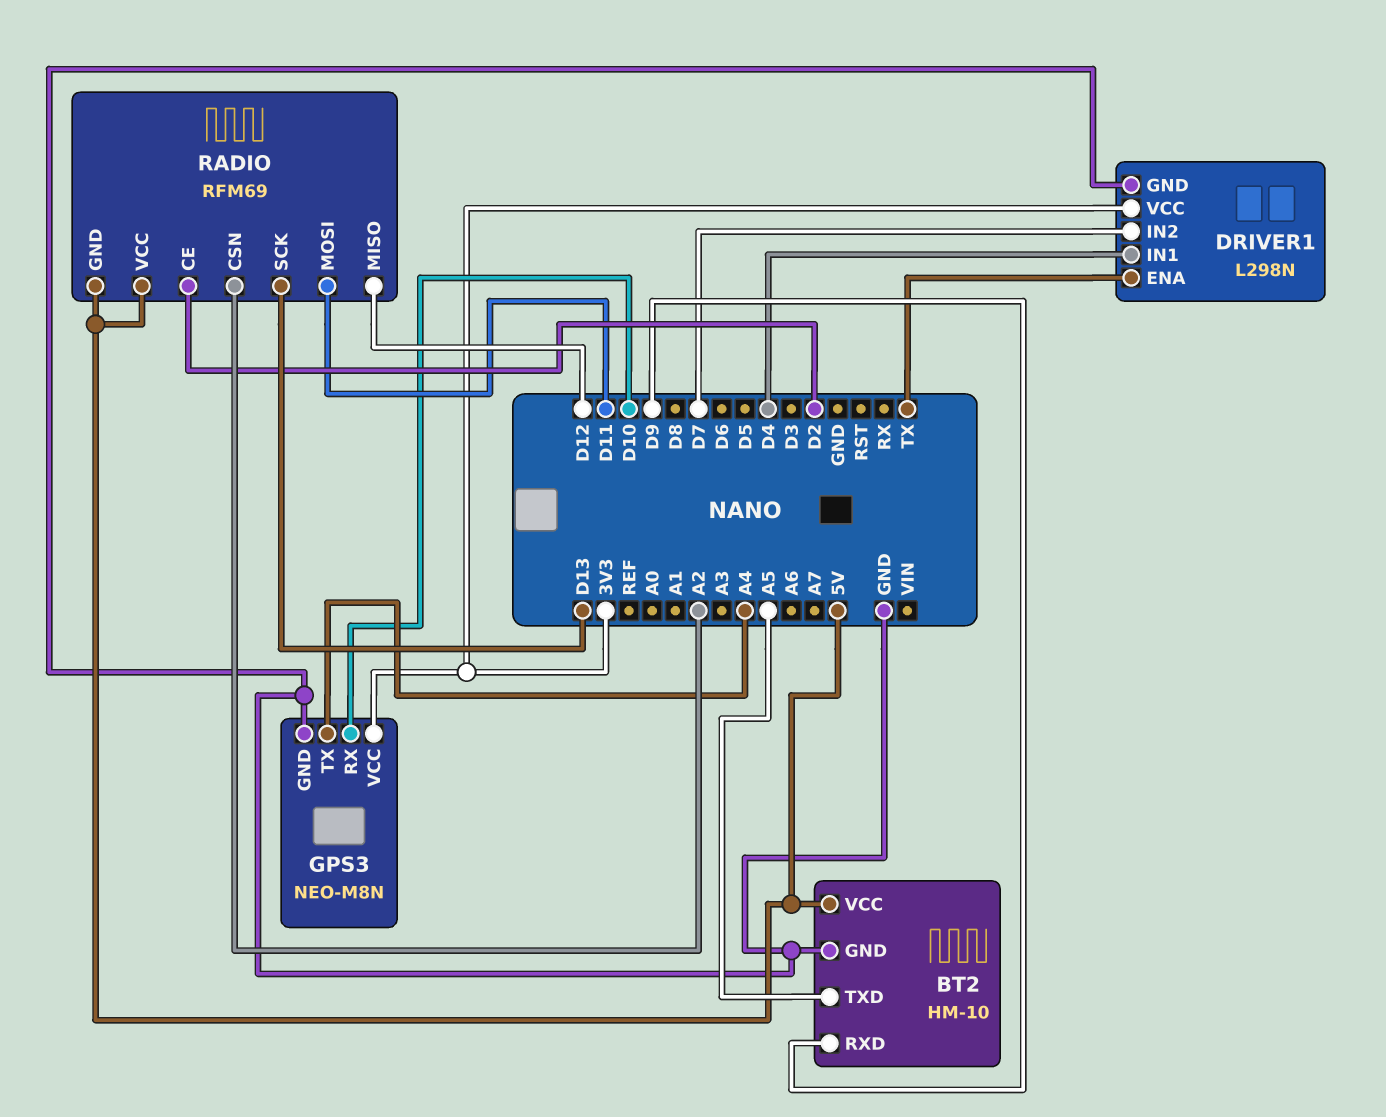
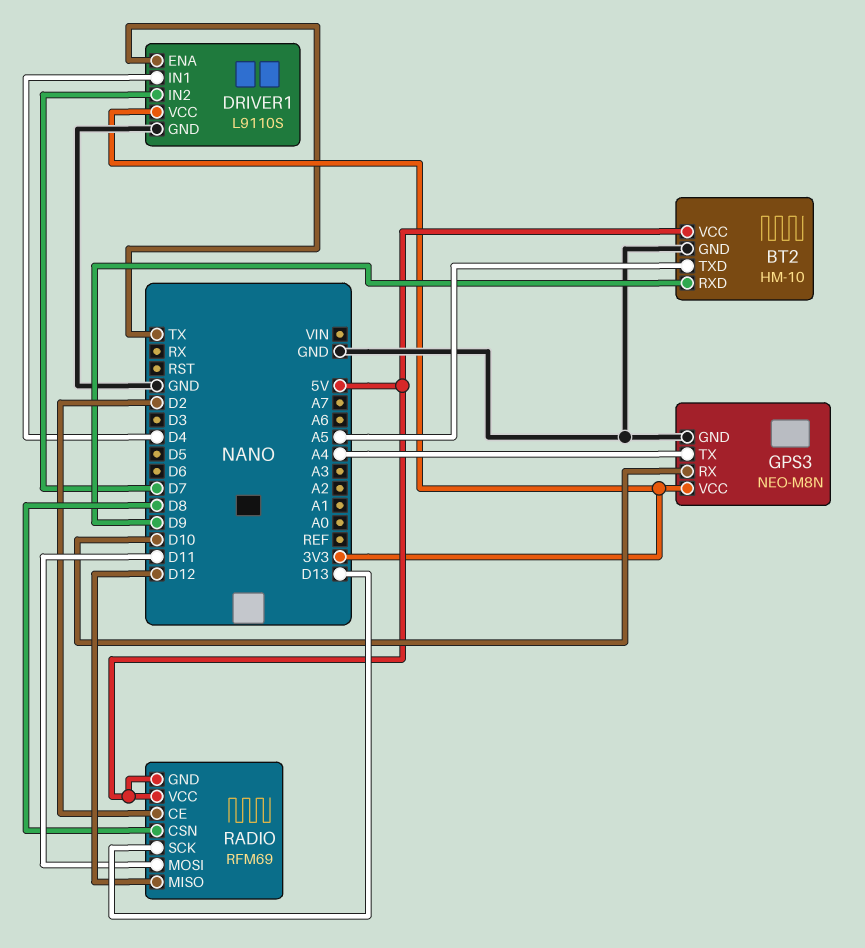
DRIVER1: L298N -> L9110S
RADIO pin CSN: A2 -> D8

